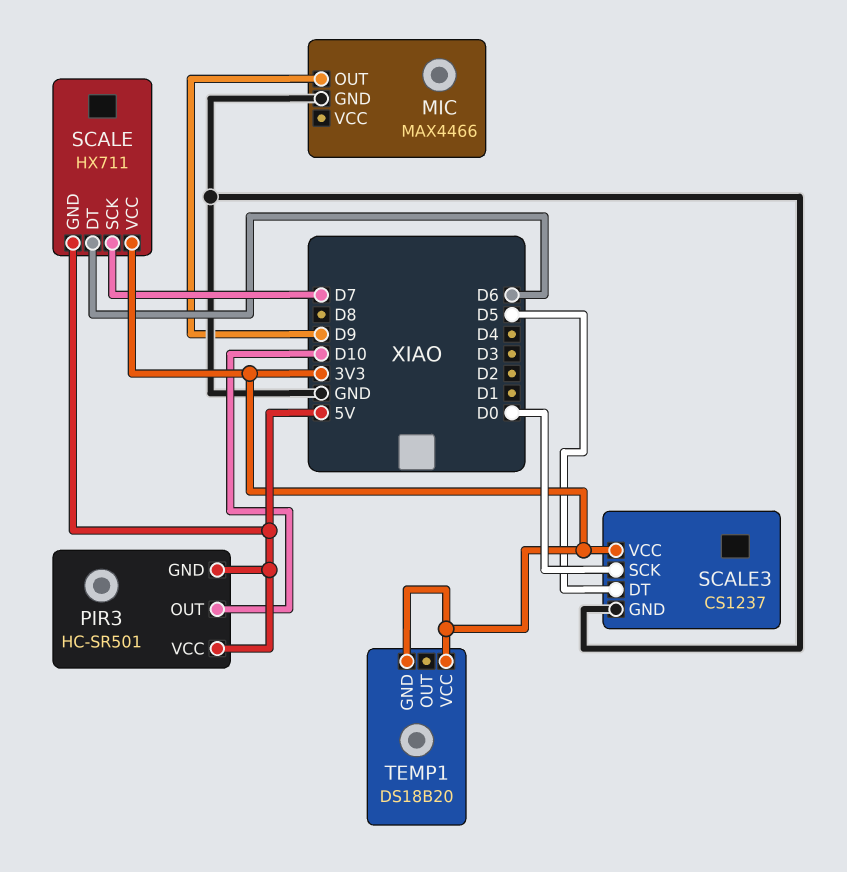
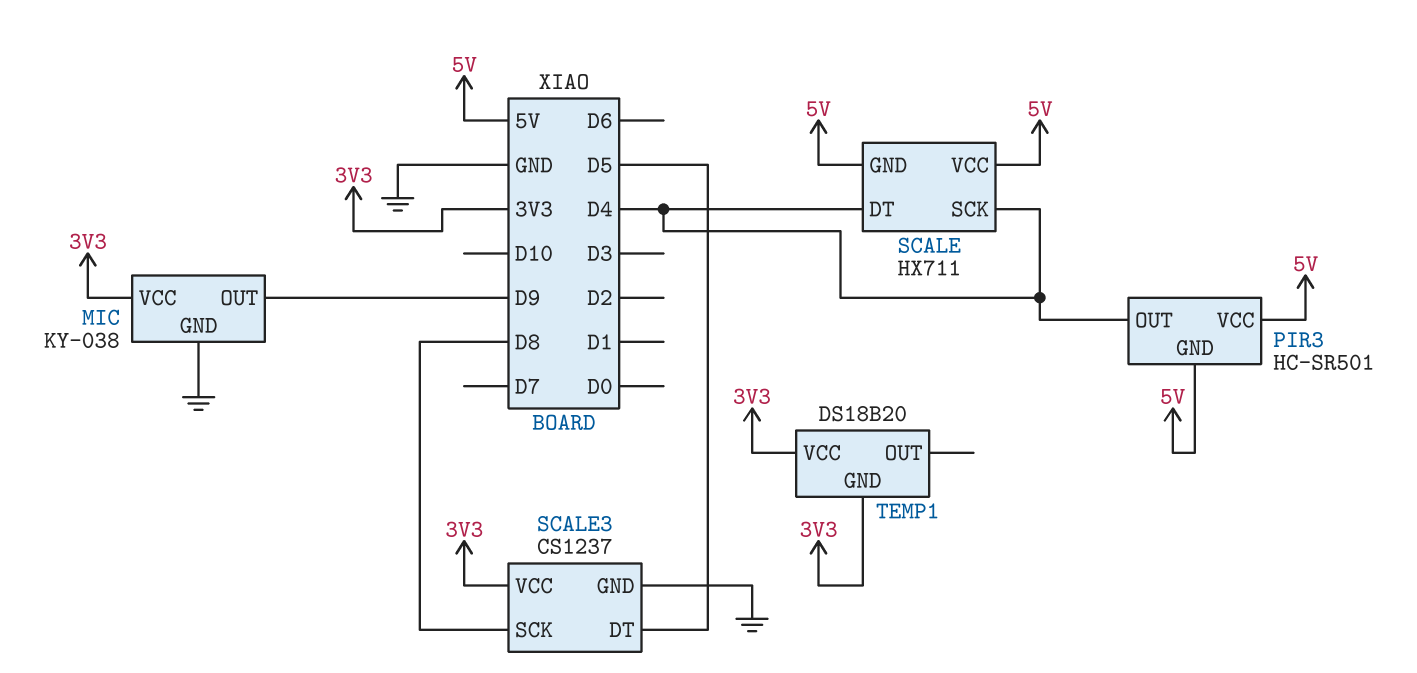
MIC: MAX4466 -> KY-038
MIC pin VCC: none -> 3V3
PIR3 pin OUT: D10 -> D4
SCALE pin DT: D6 -> D4
SCALE pin SCK: D7 -> D4
SCALE pin VCC: 3V3 -> 5V
SCALE3 pin SCK: D0 -> D8

